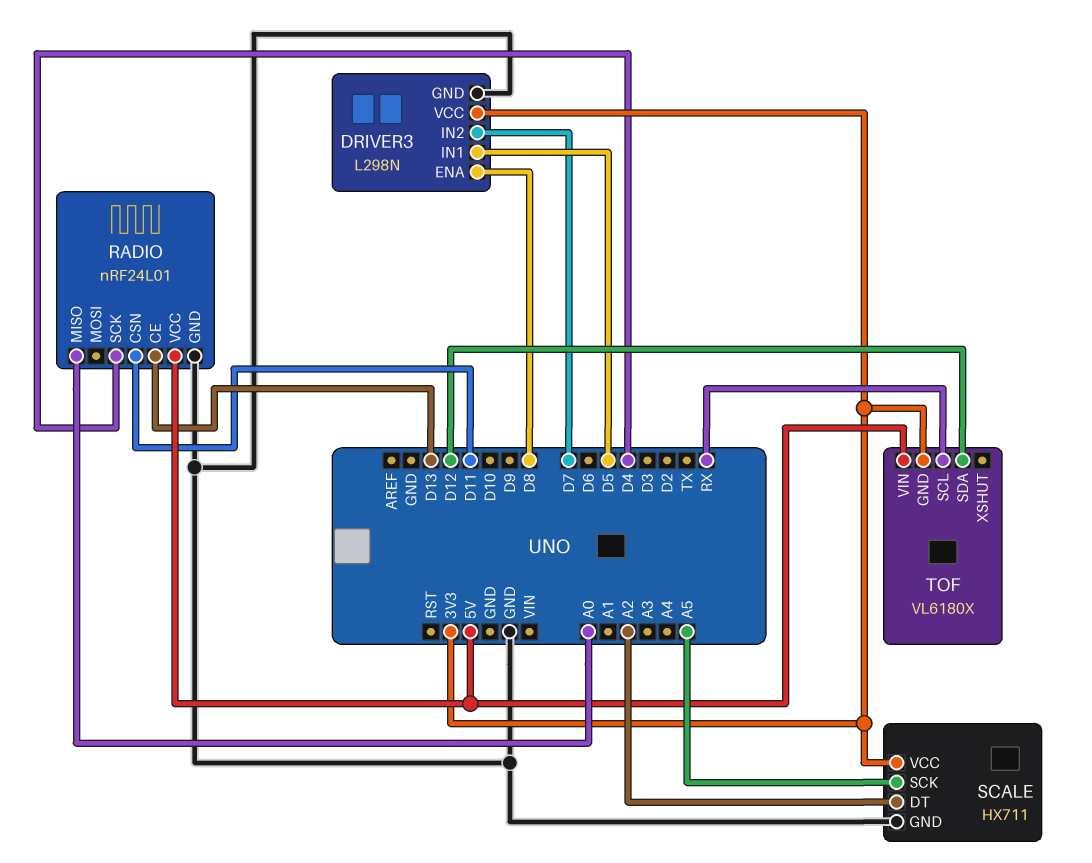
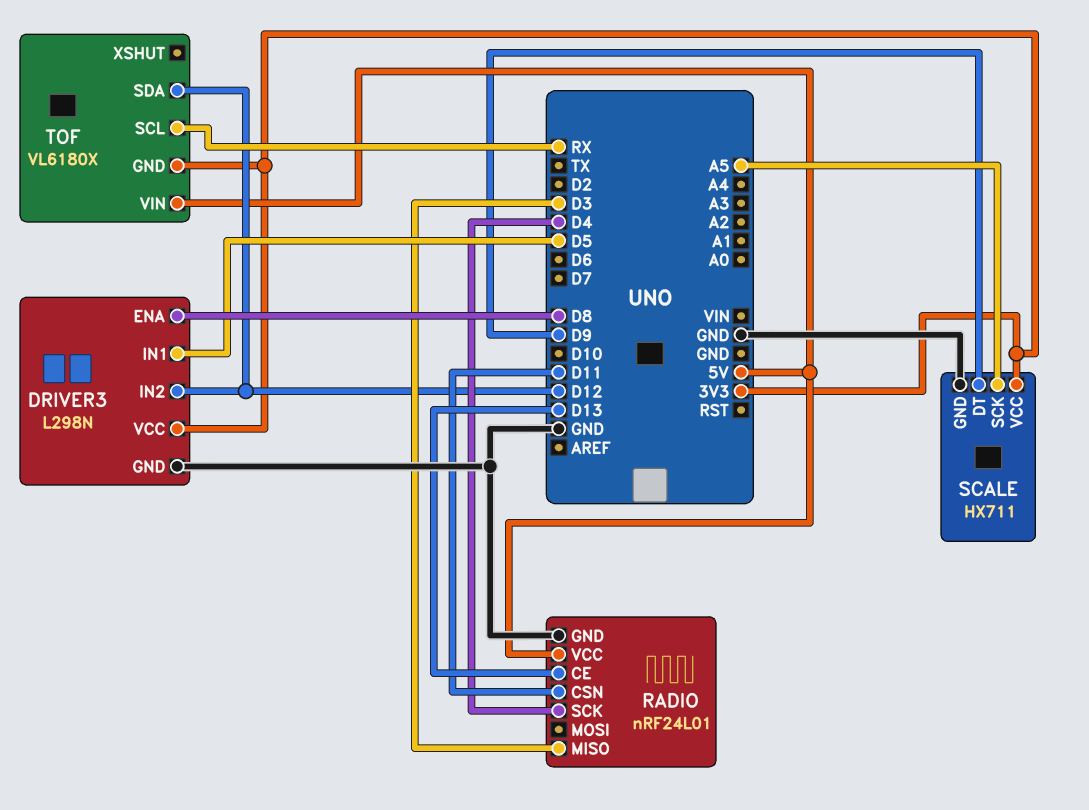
DRIVER3 pin IN2: D7 -> D12
RADIO pin MISO: A0 -> D3
SCALE pin DT: A2 -> D9

